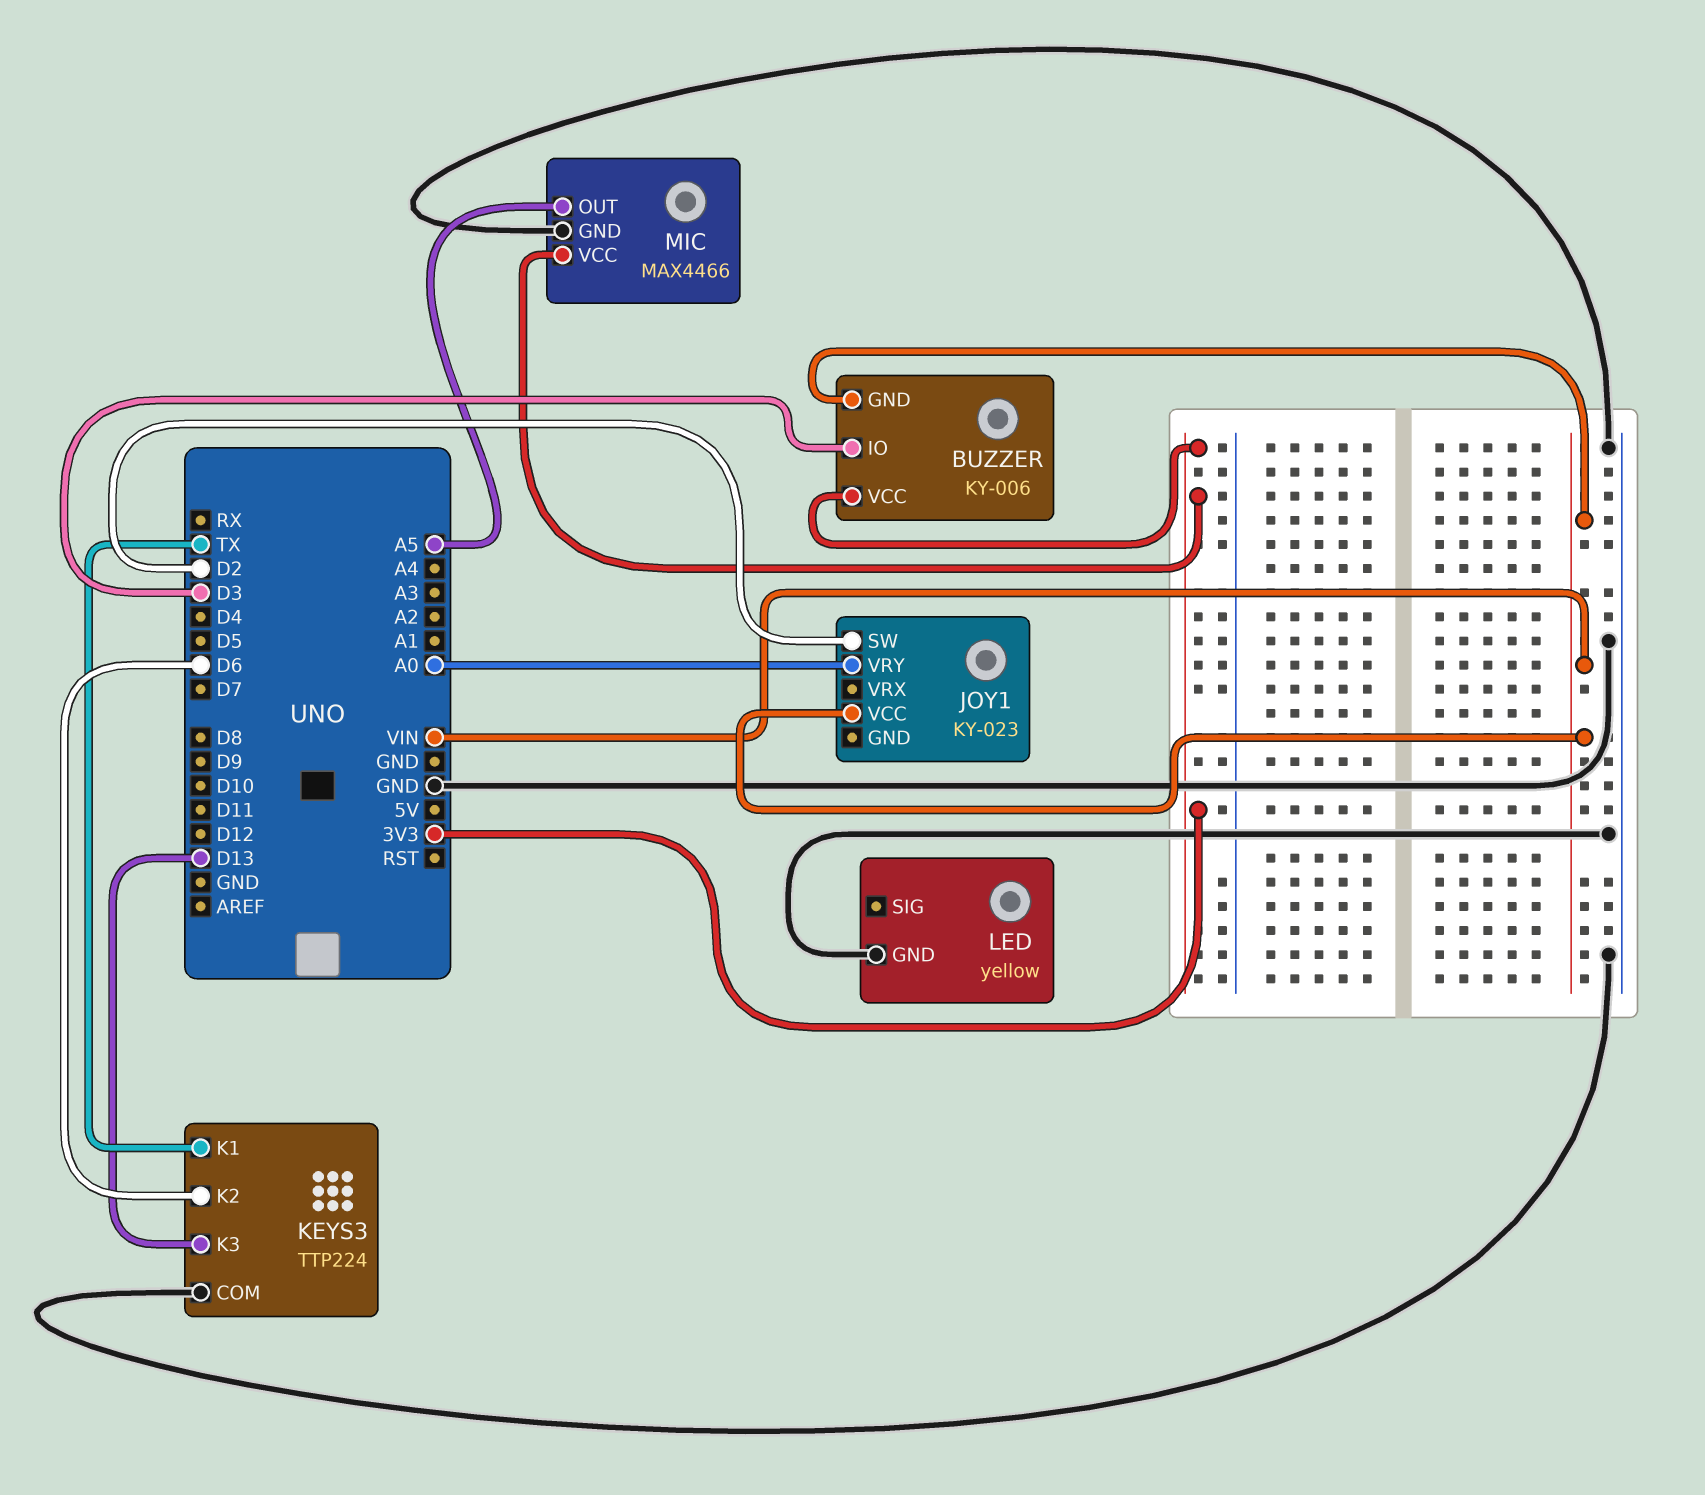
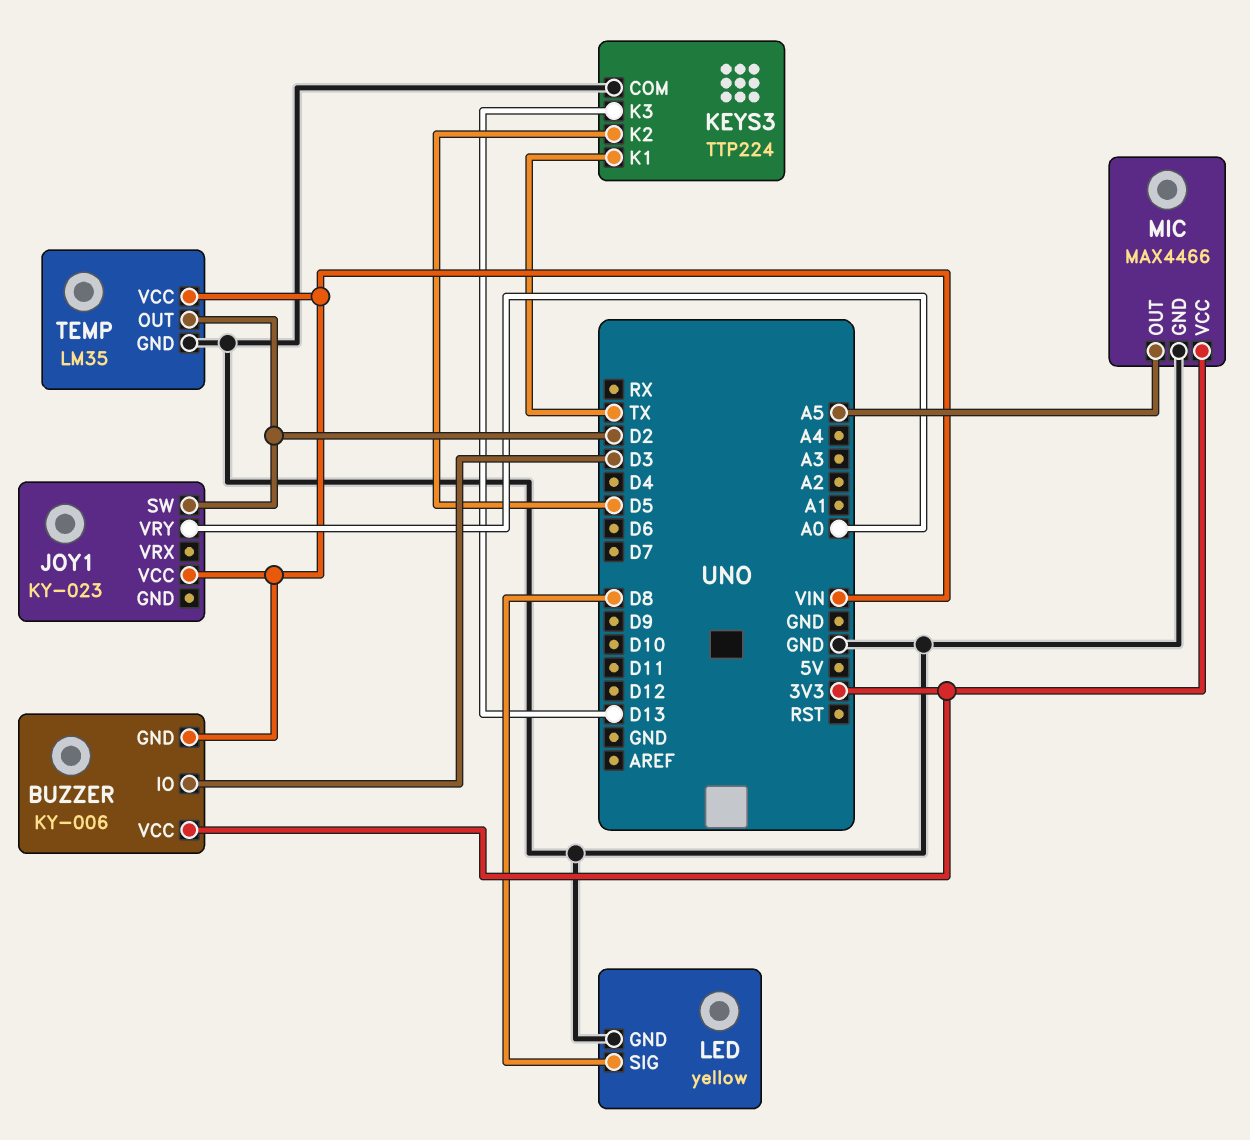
KEYS3 pin K2: D6 -> D5
LED pin SIG: none -> D8
TEMP: none -> LM35
TEMP pin GND: none -> GND
TEMP pin OUT: none -> D2
TEMP pin VCC: none -> VIN

